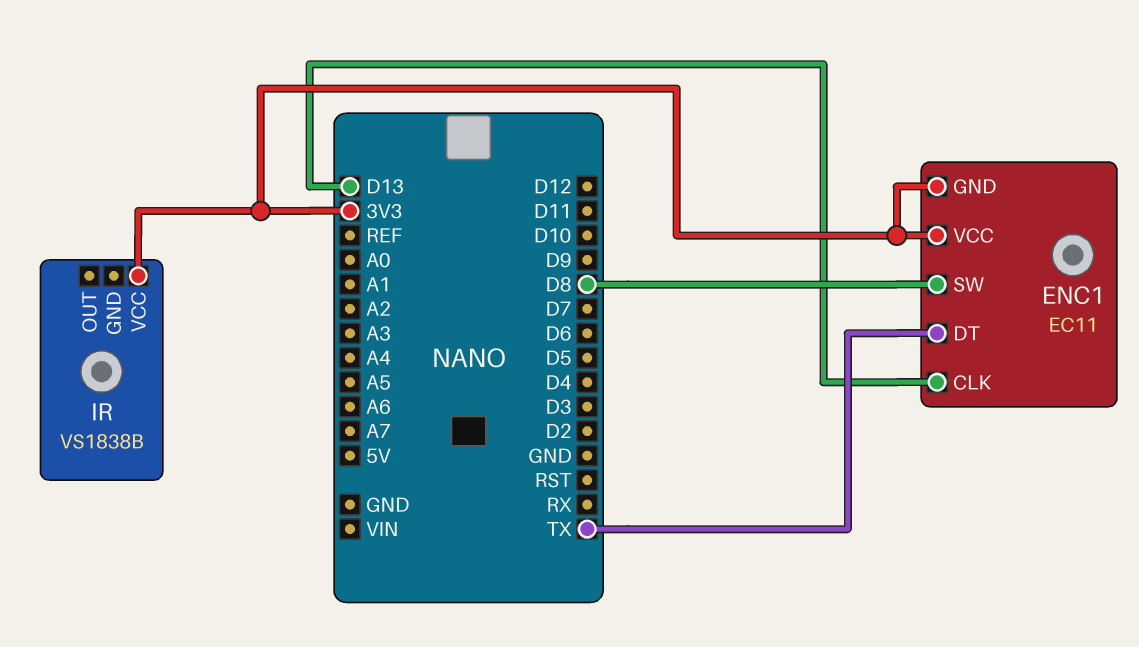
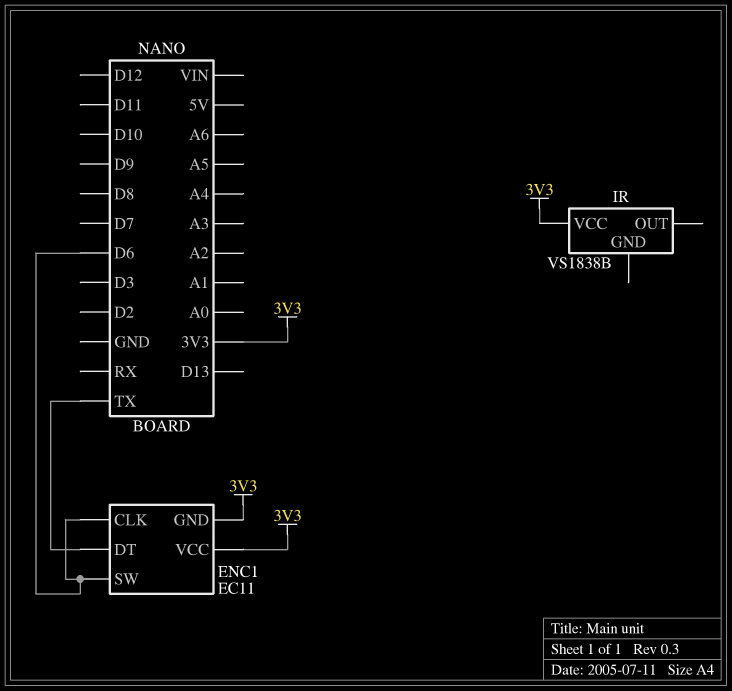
ENC1 pin CLK: D13 -> D6
ENC1 pin SW: D8 -> D6

